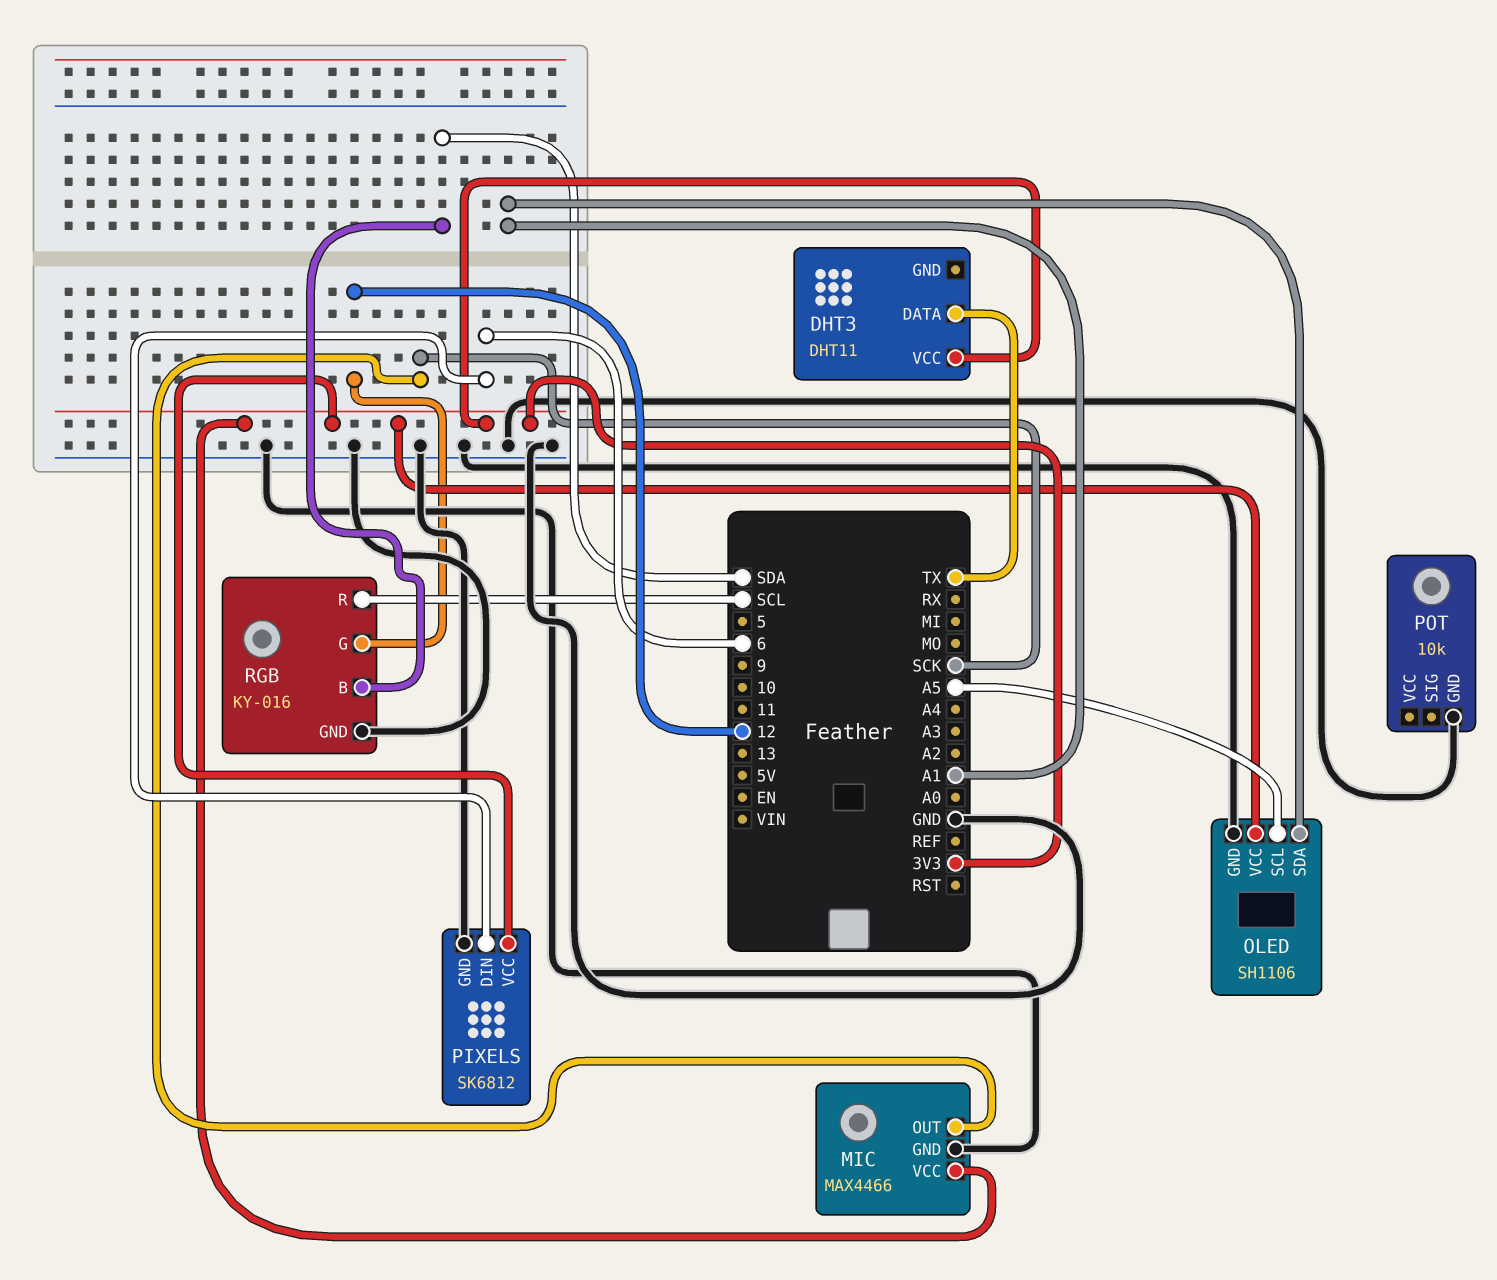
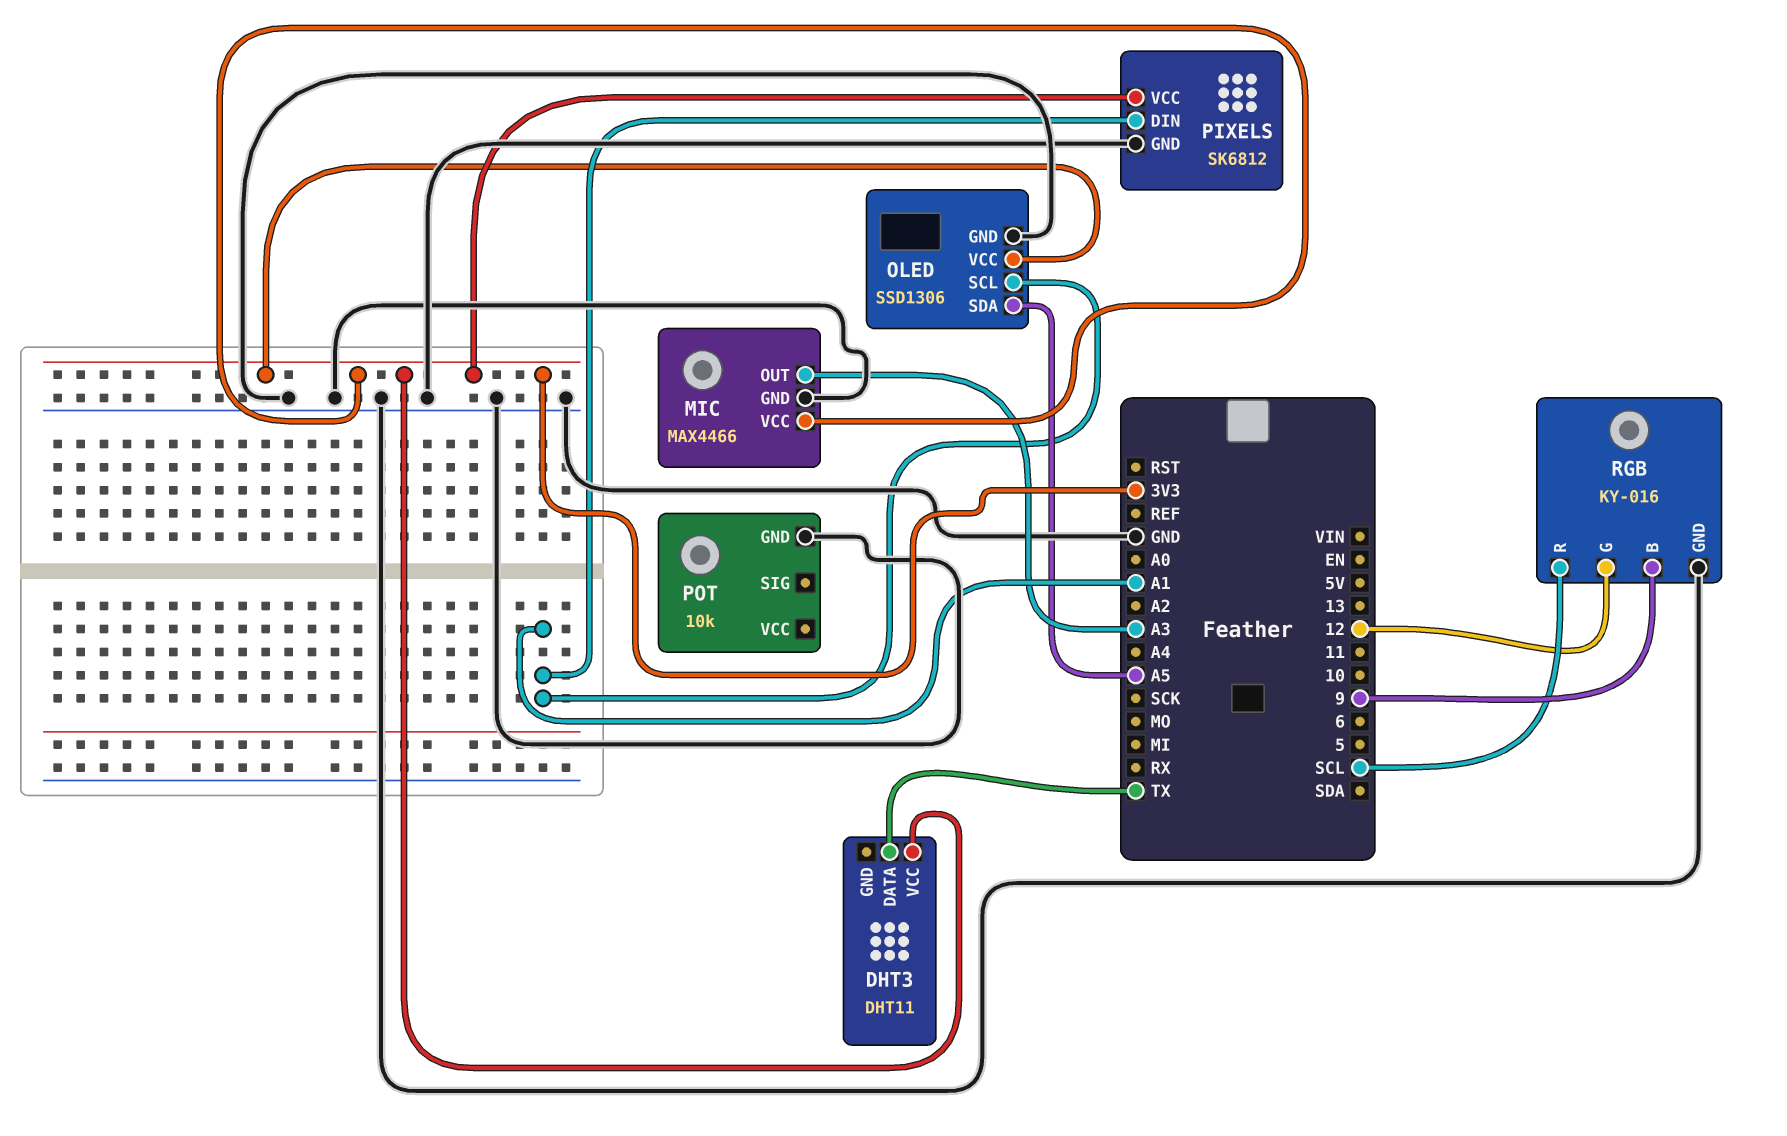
MIC pin OUT: SCK -> A3
OLED: SH1106 -> SSD1306
OLED pin SCL: A5 -> A1
OLED pin SDA: A1 -> A5
PIXELS pin DIN: 6 -> A1
RGB pin B: SDA -> 9

